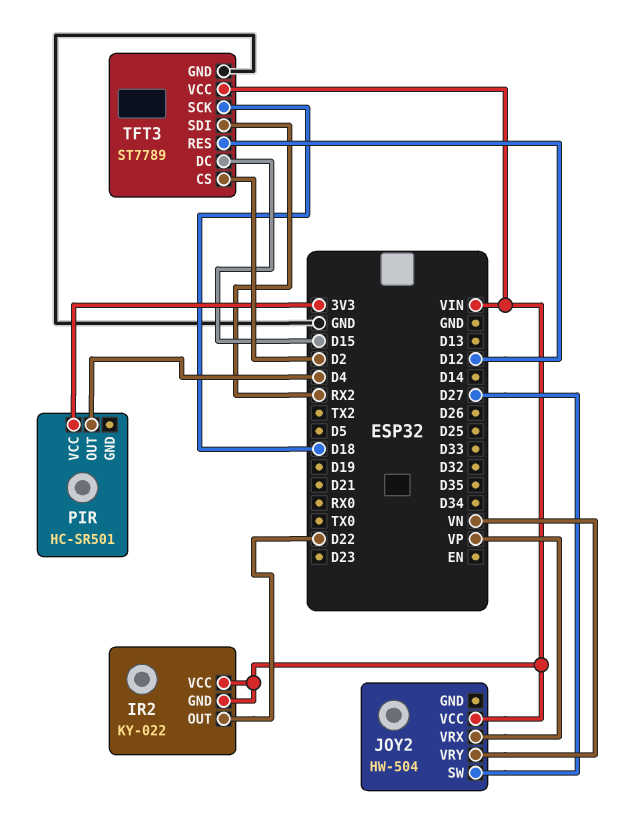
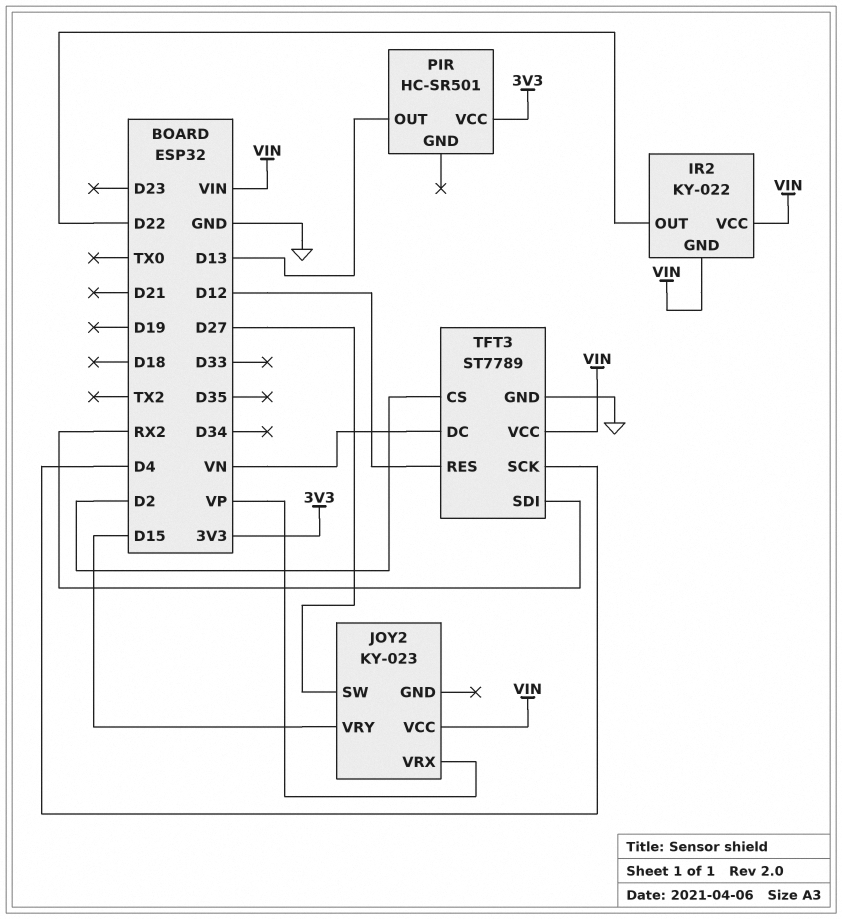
JOY2: HW-504 -> KY-023
JOY2 pin VRY: VN -> D15
PIR pin OUT: D4 -> D13
TFT3 pin DC: D15 -> VN
TFT3 pin SCK: D18 -> D4

